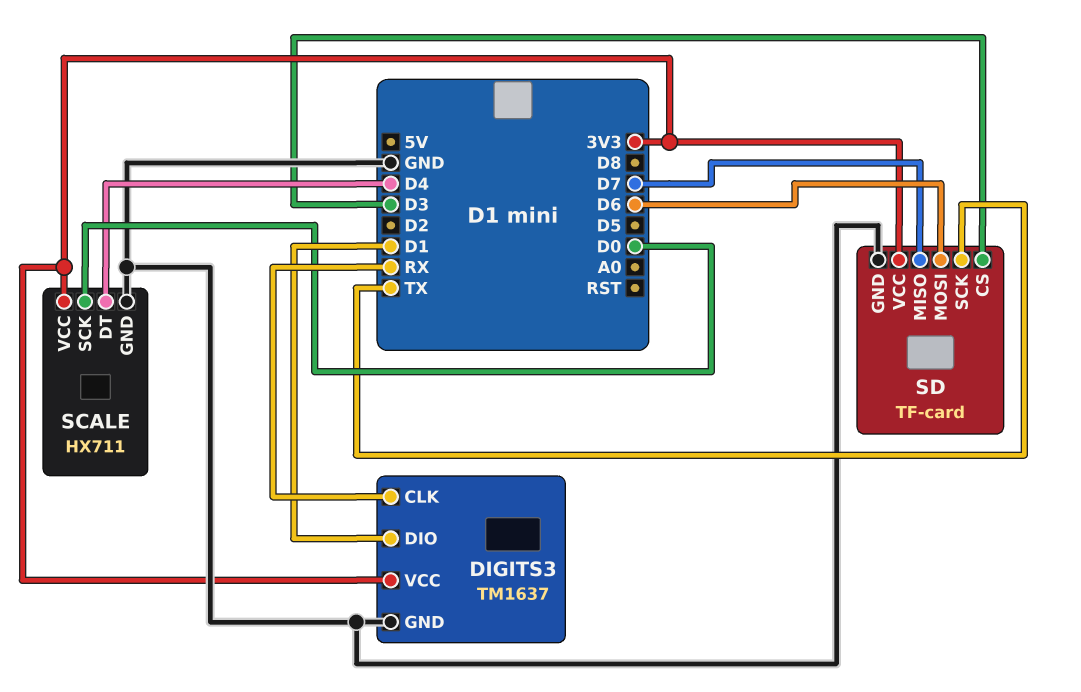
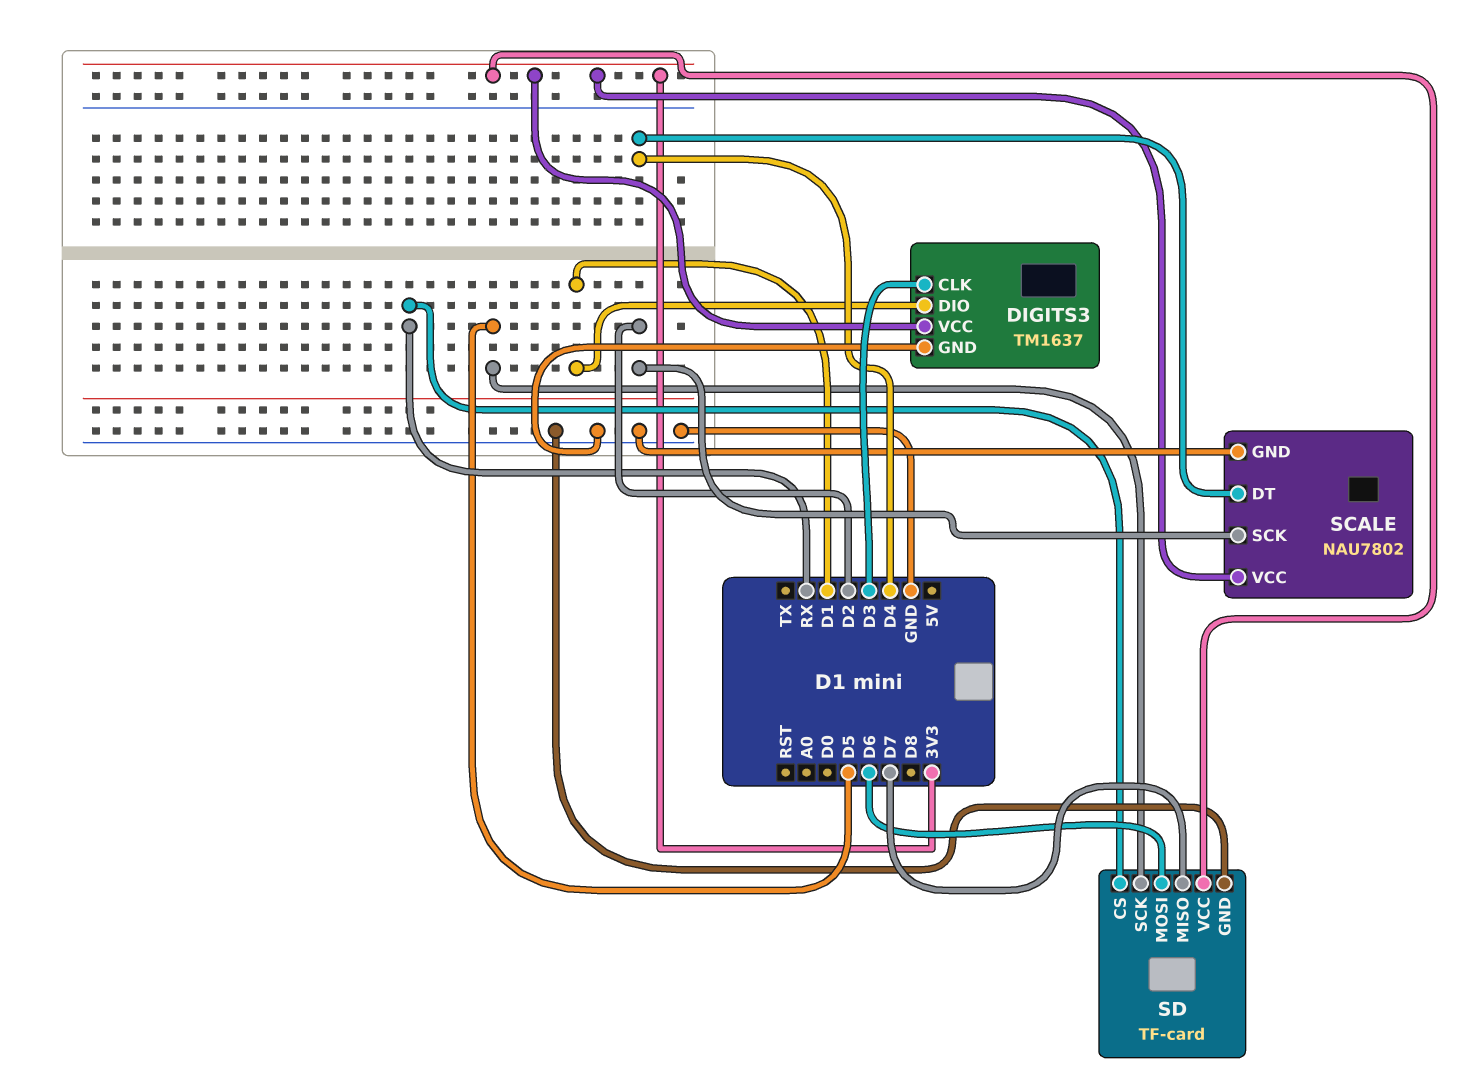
DIGITS3 pin CLK: RX -> D3
SCALE: HX711 -> NAU7802
SCALE pin SCK: D0 -> D2
SD pin CS: D3 -> RX
SD pin SCK: TX -> D5

